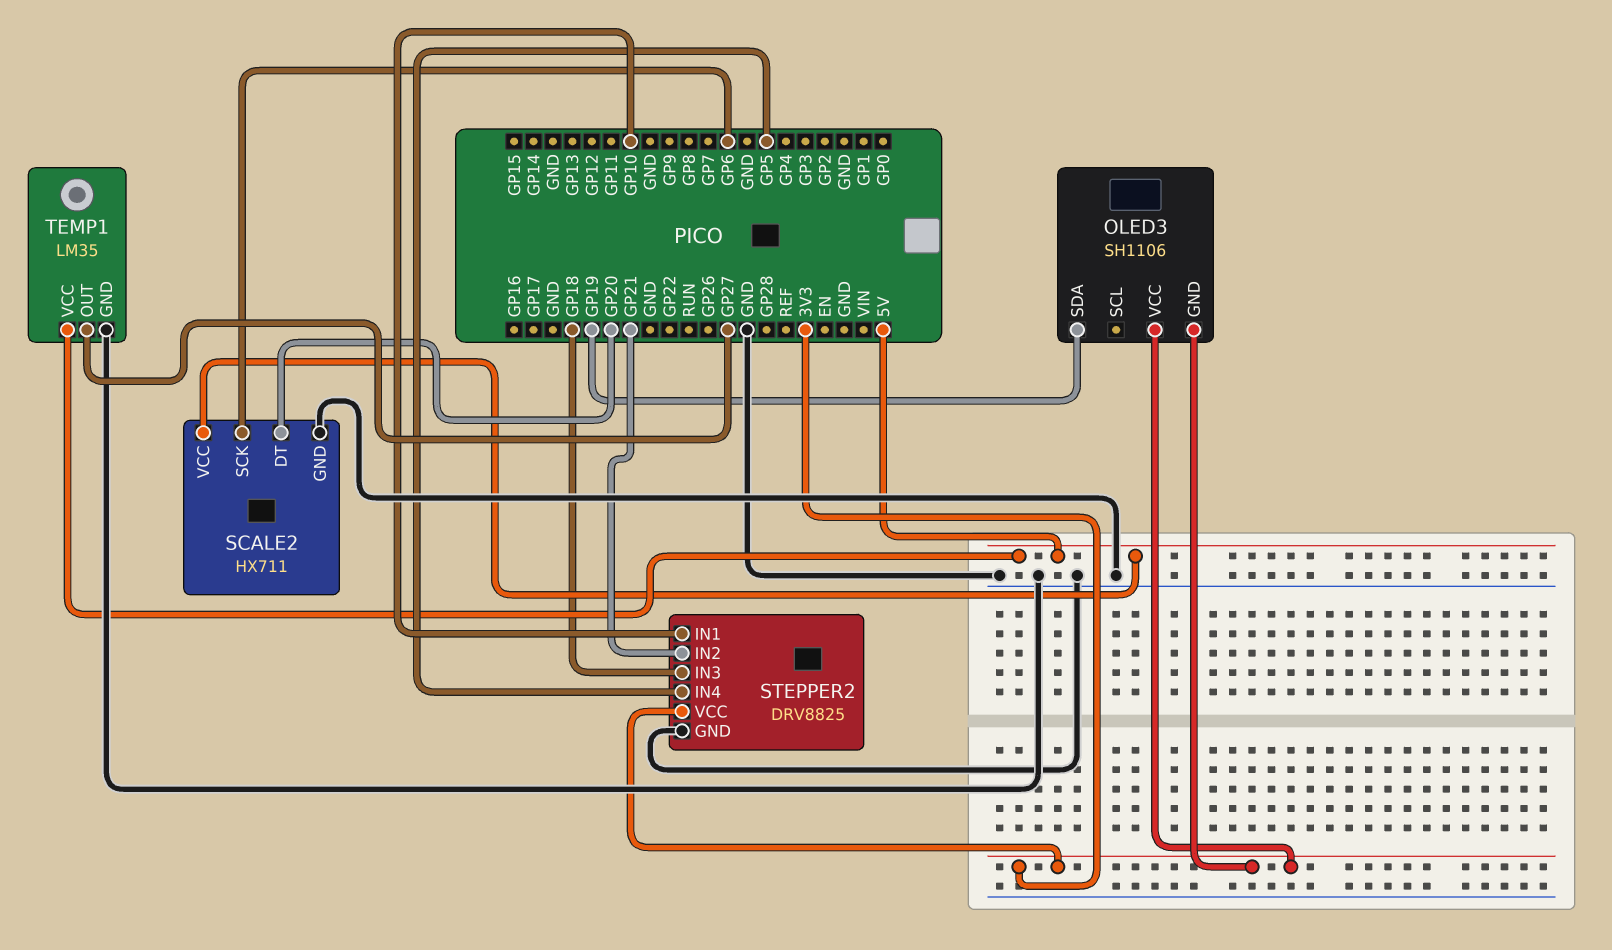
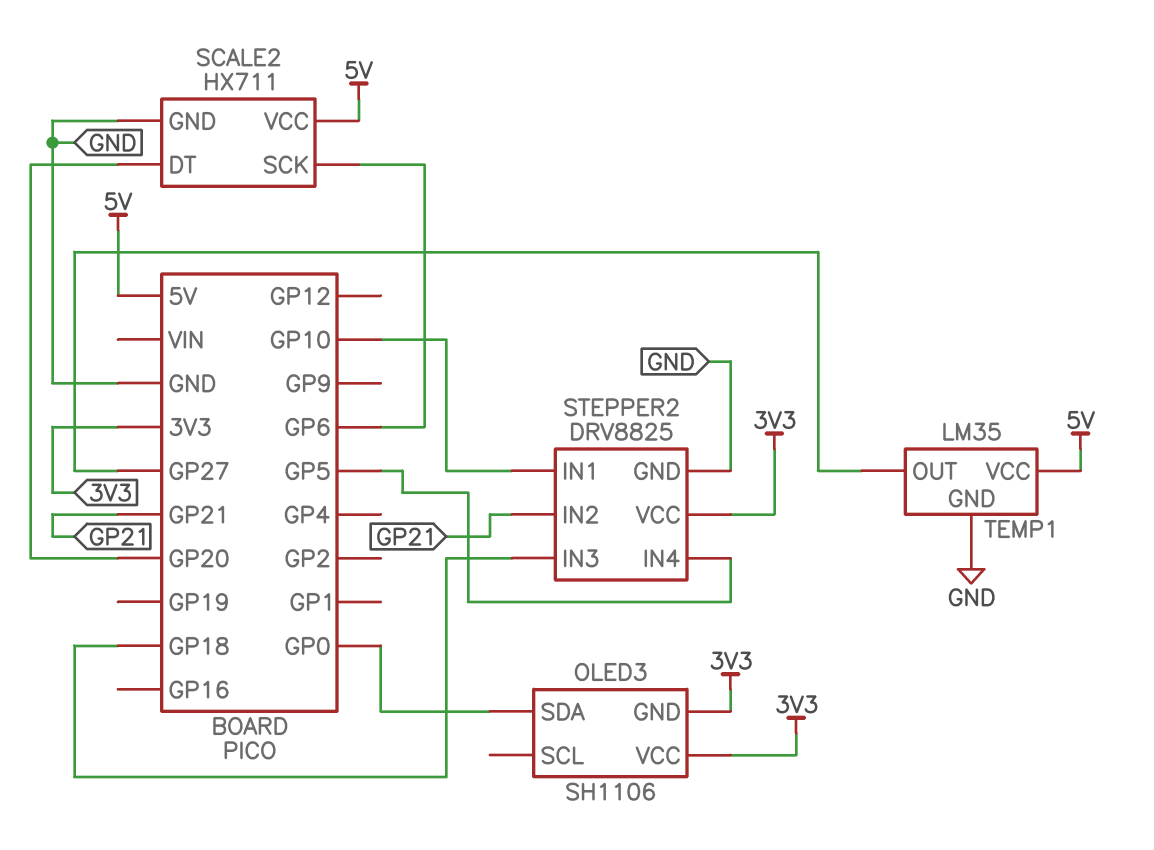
OLED3 pin SDA: GP19 -> GP0

